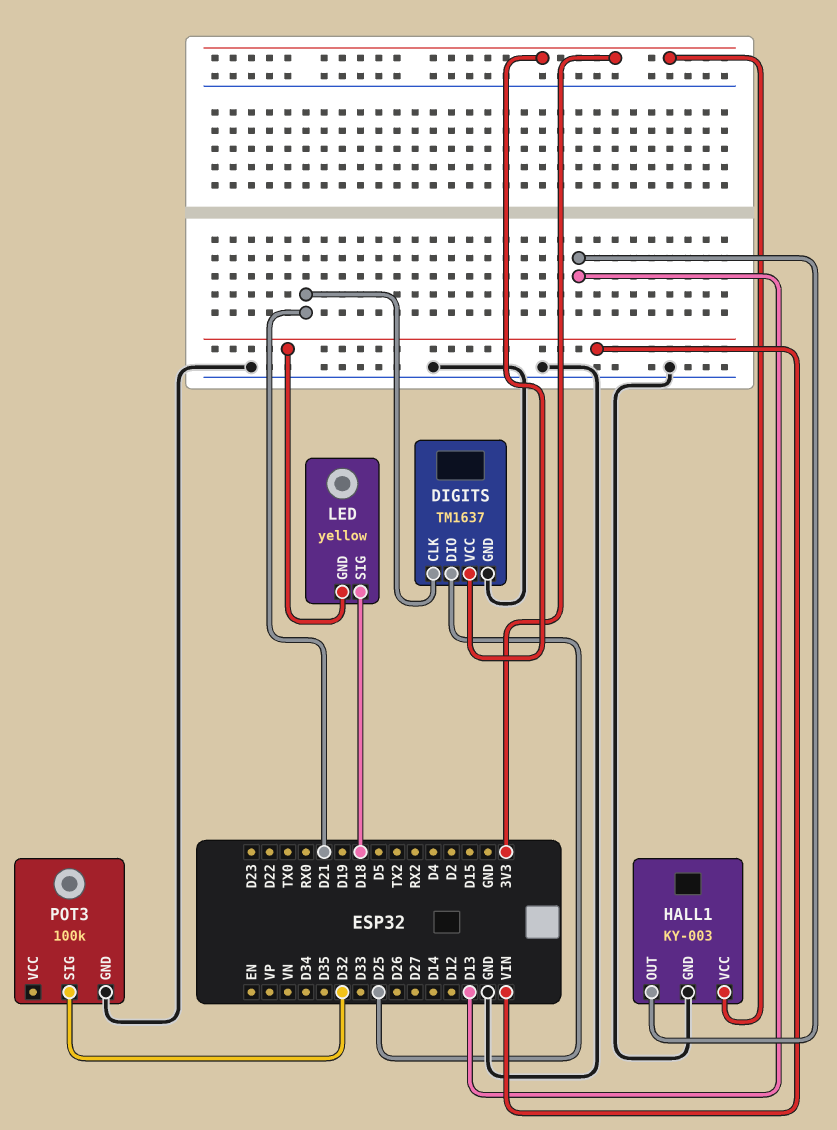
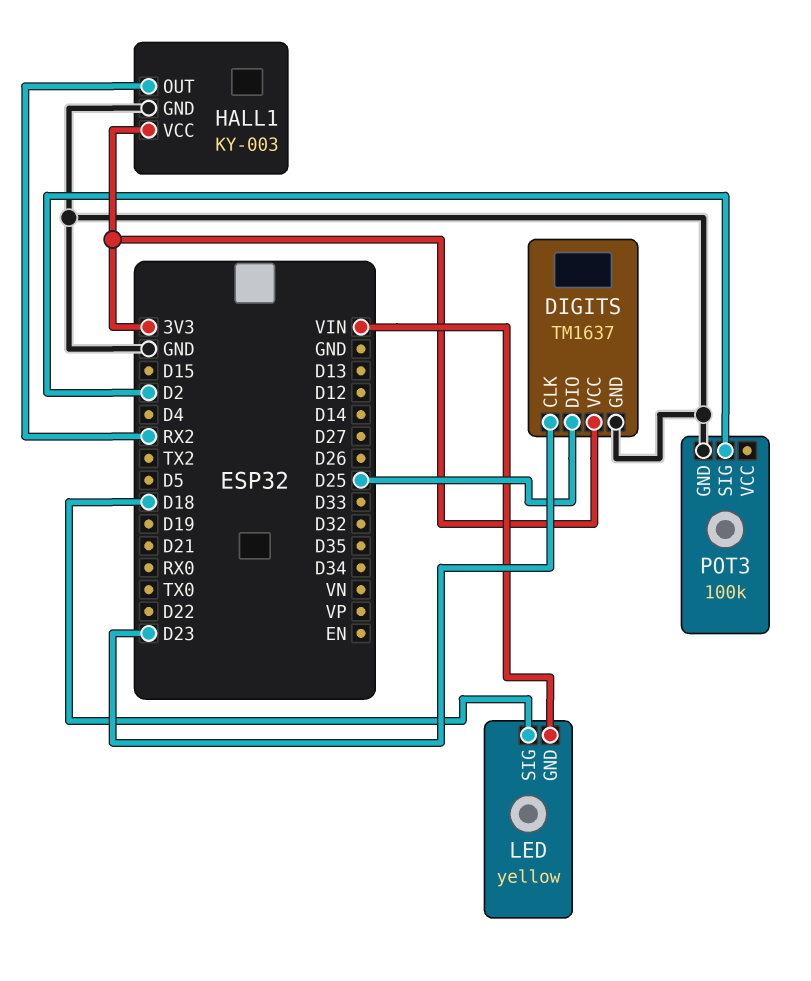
DIGITS pin CLK: D21 -> D23
HALL1 pin OUT: D13 -> RX2
POT3 pin SIG: D32 -> D2

